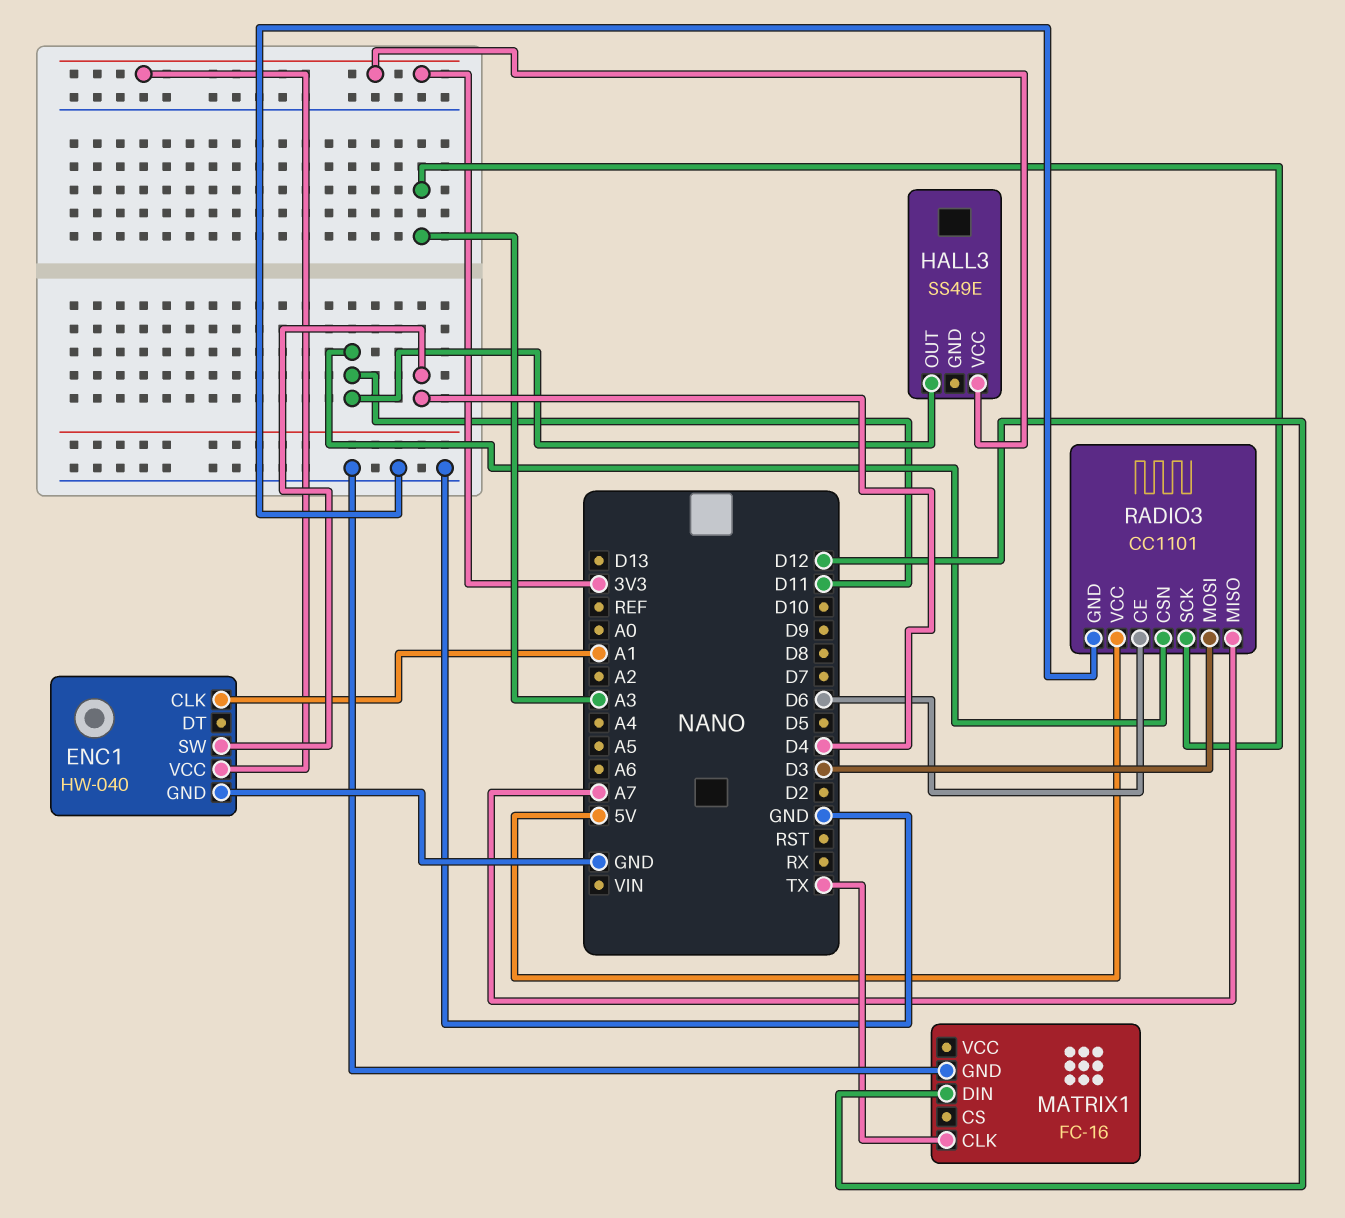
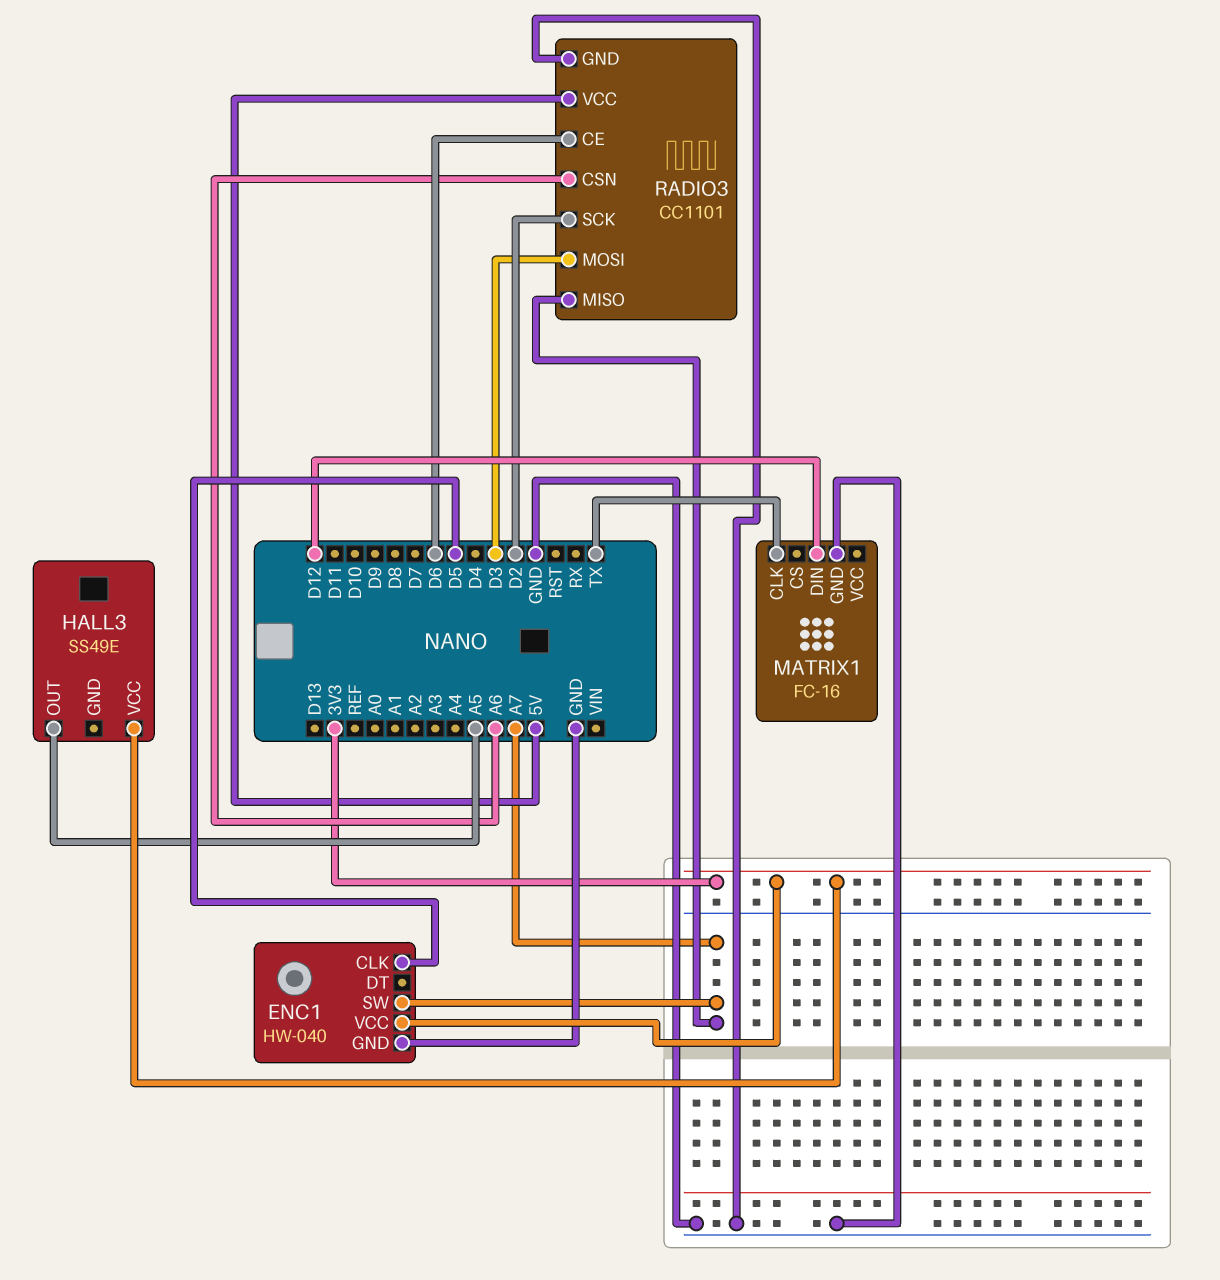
ENC1 pin CLK: A1 -> D5
ENC1 pin SW: D4 -> A7
HALL3 pin OUT: D11 -> A5
RADIO3 pin CSN: D11 -> A6
RADIO3 pin SCK: A3 -> D2

